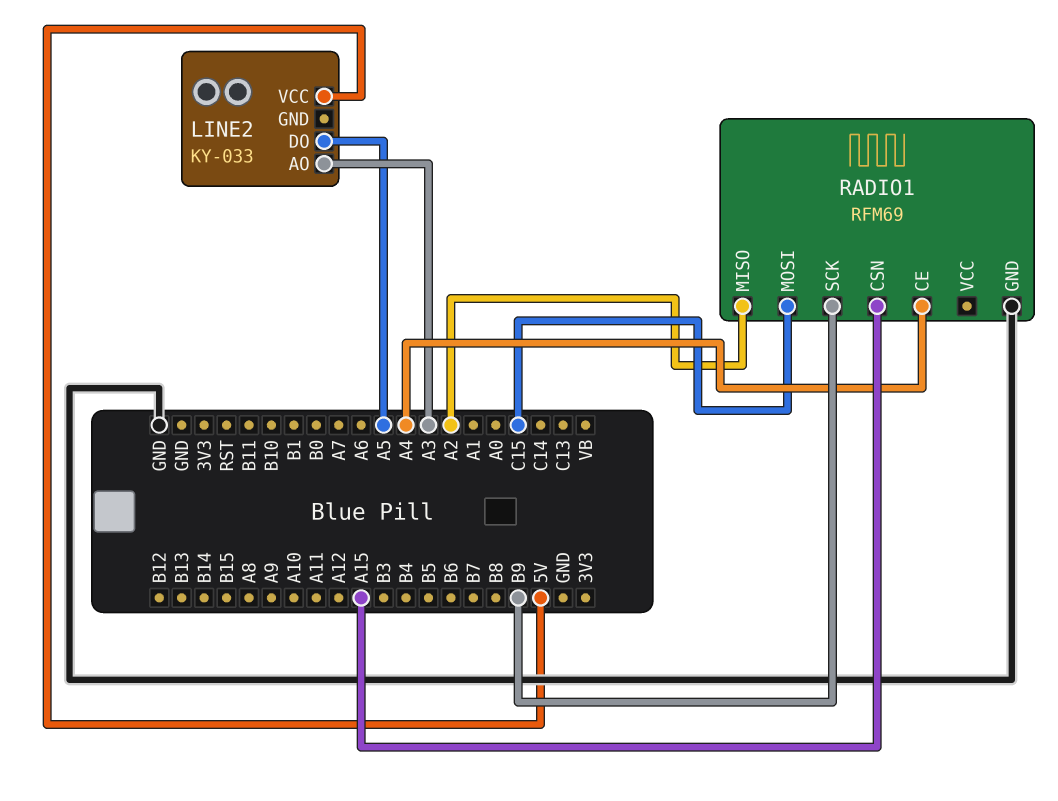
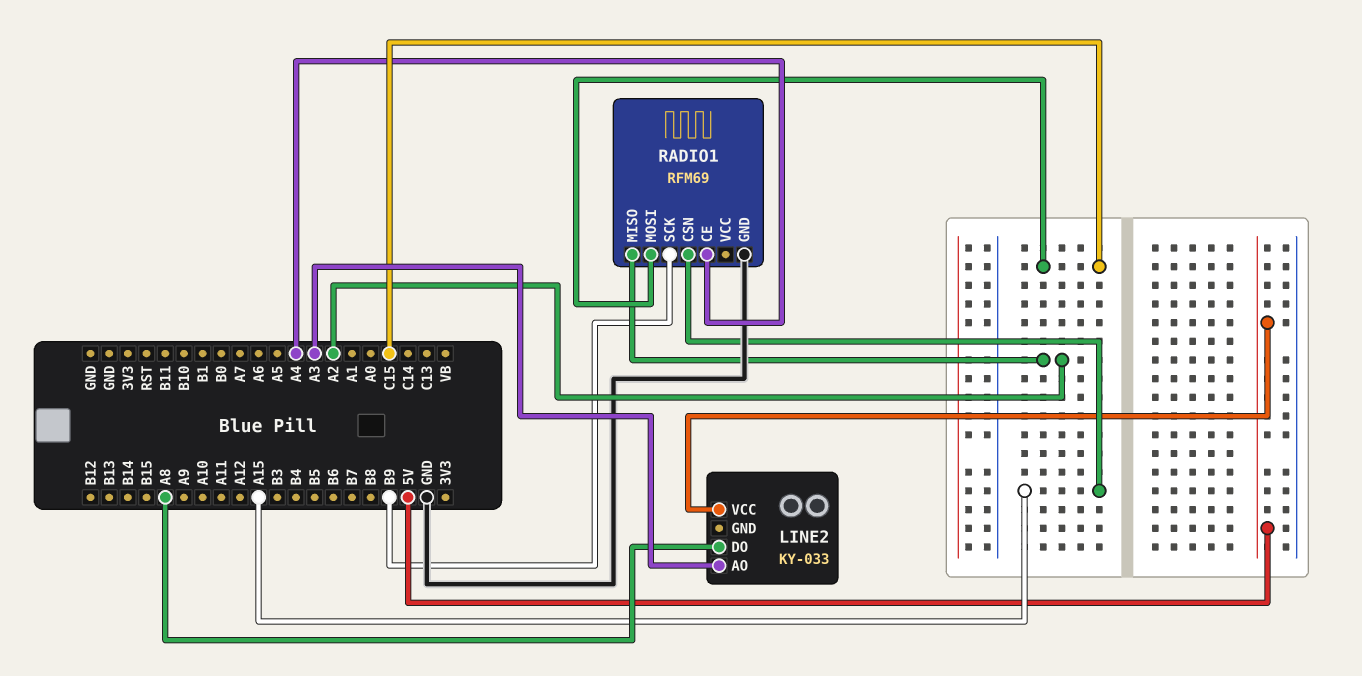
LINE2 pin DO: A5 -> A8

